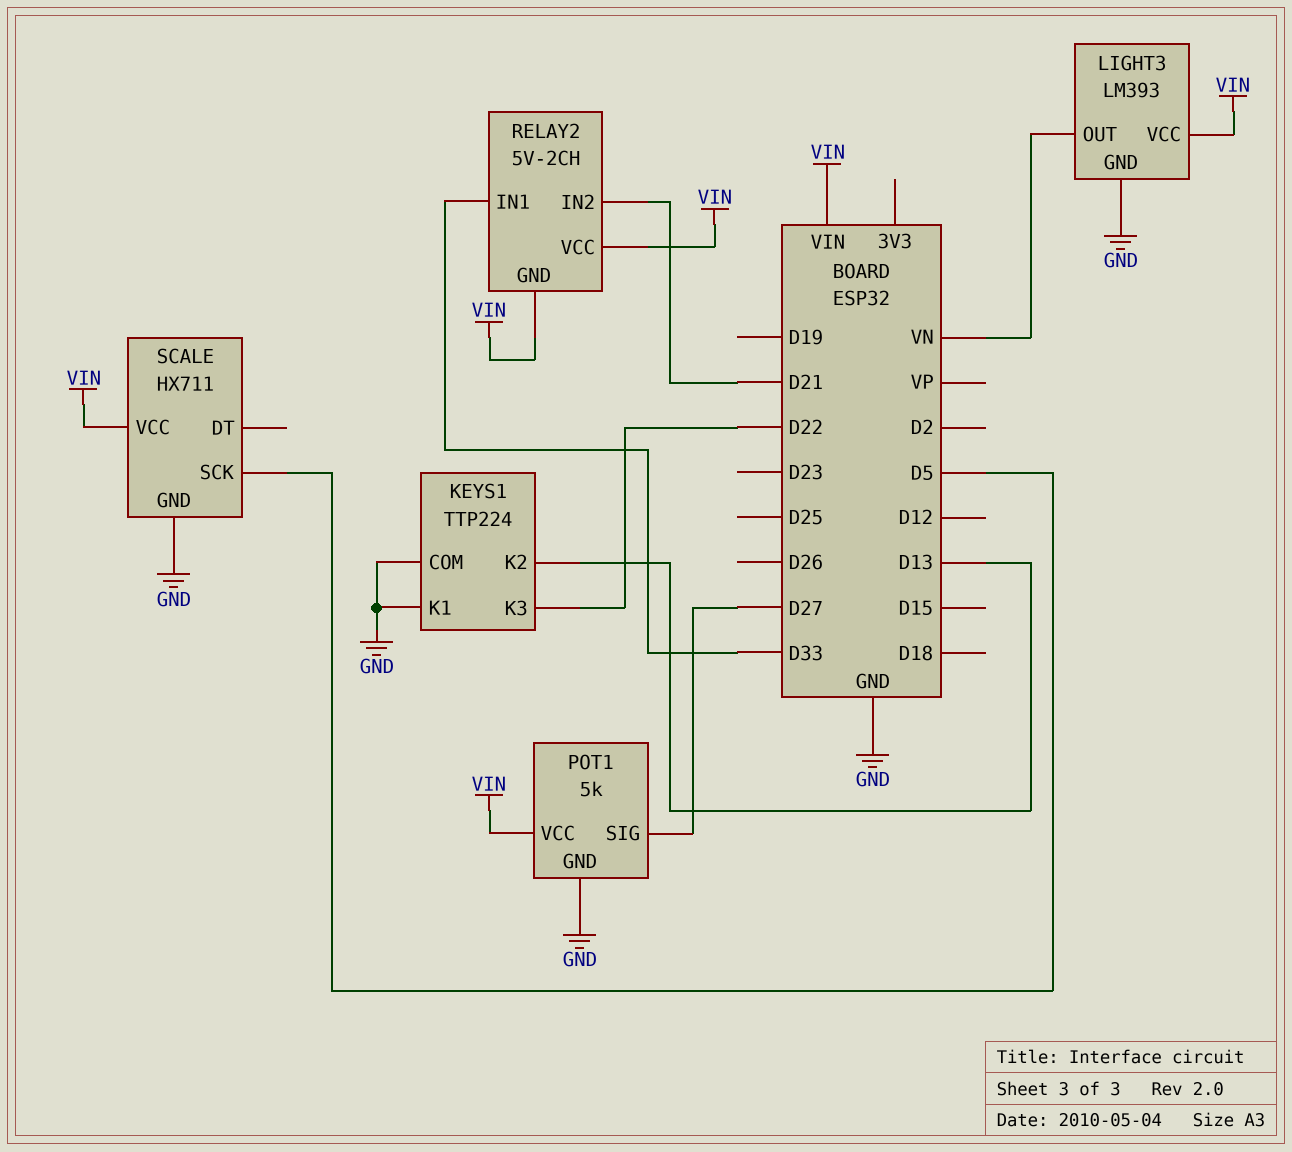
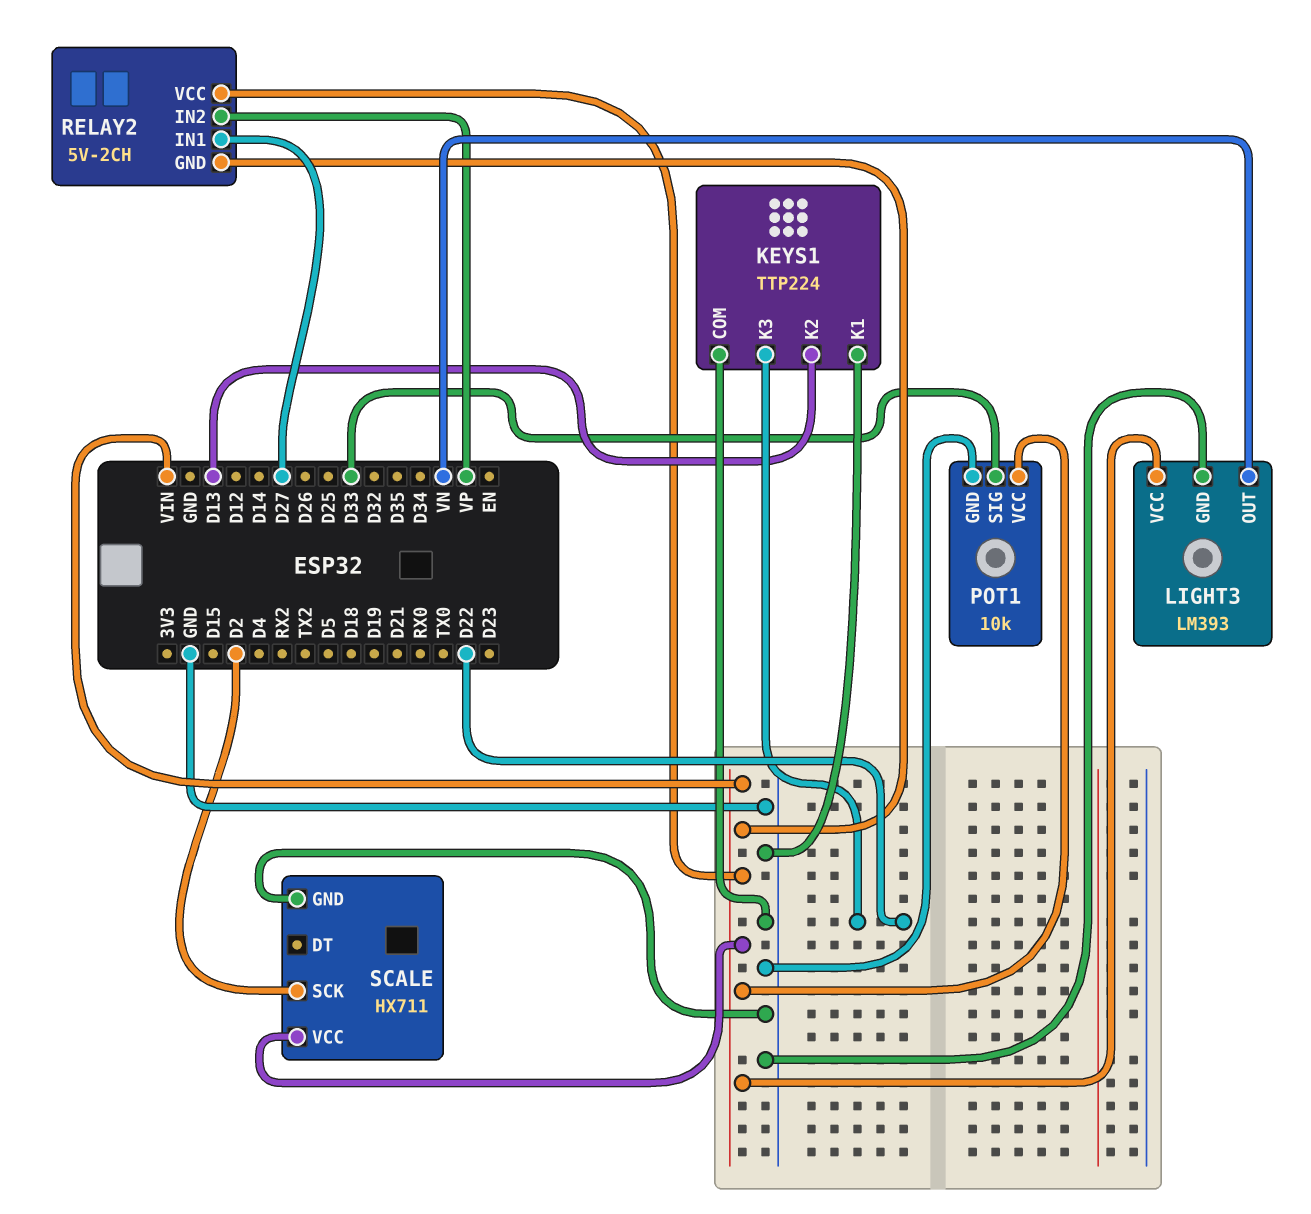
POT1: 5k -> 10k
POT1 pin SIG: D27 -> D33
RELAY2 pin IN1: D33 -> D27
RELAY2 pin IN2: D21 -> VP
SCALE pin SCK: D5 -> D2

